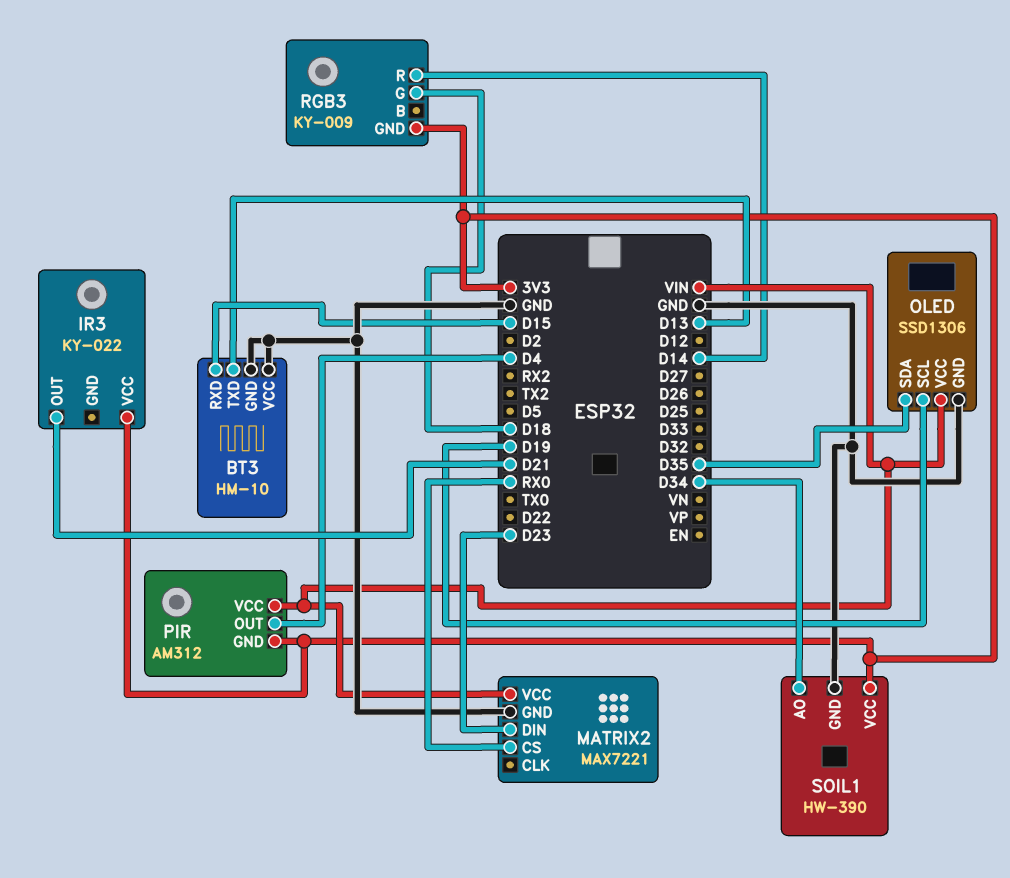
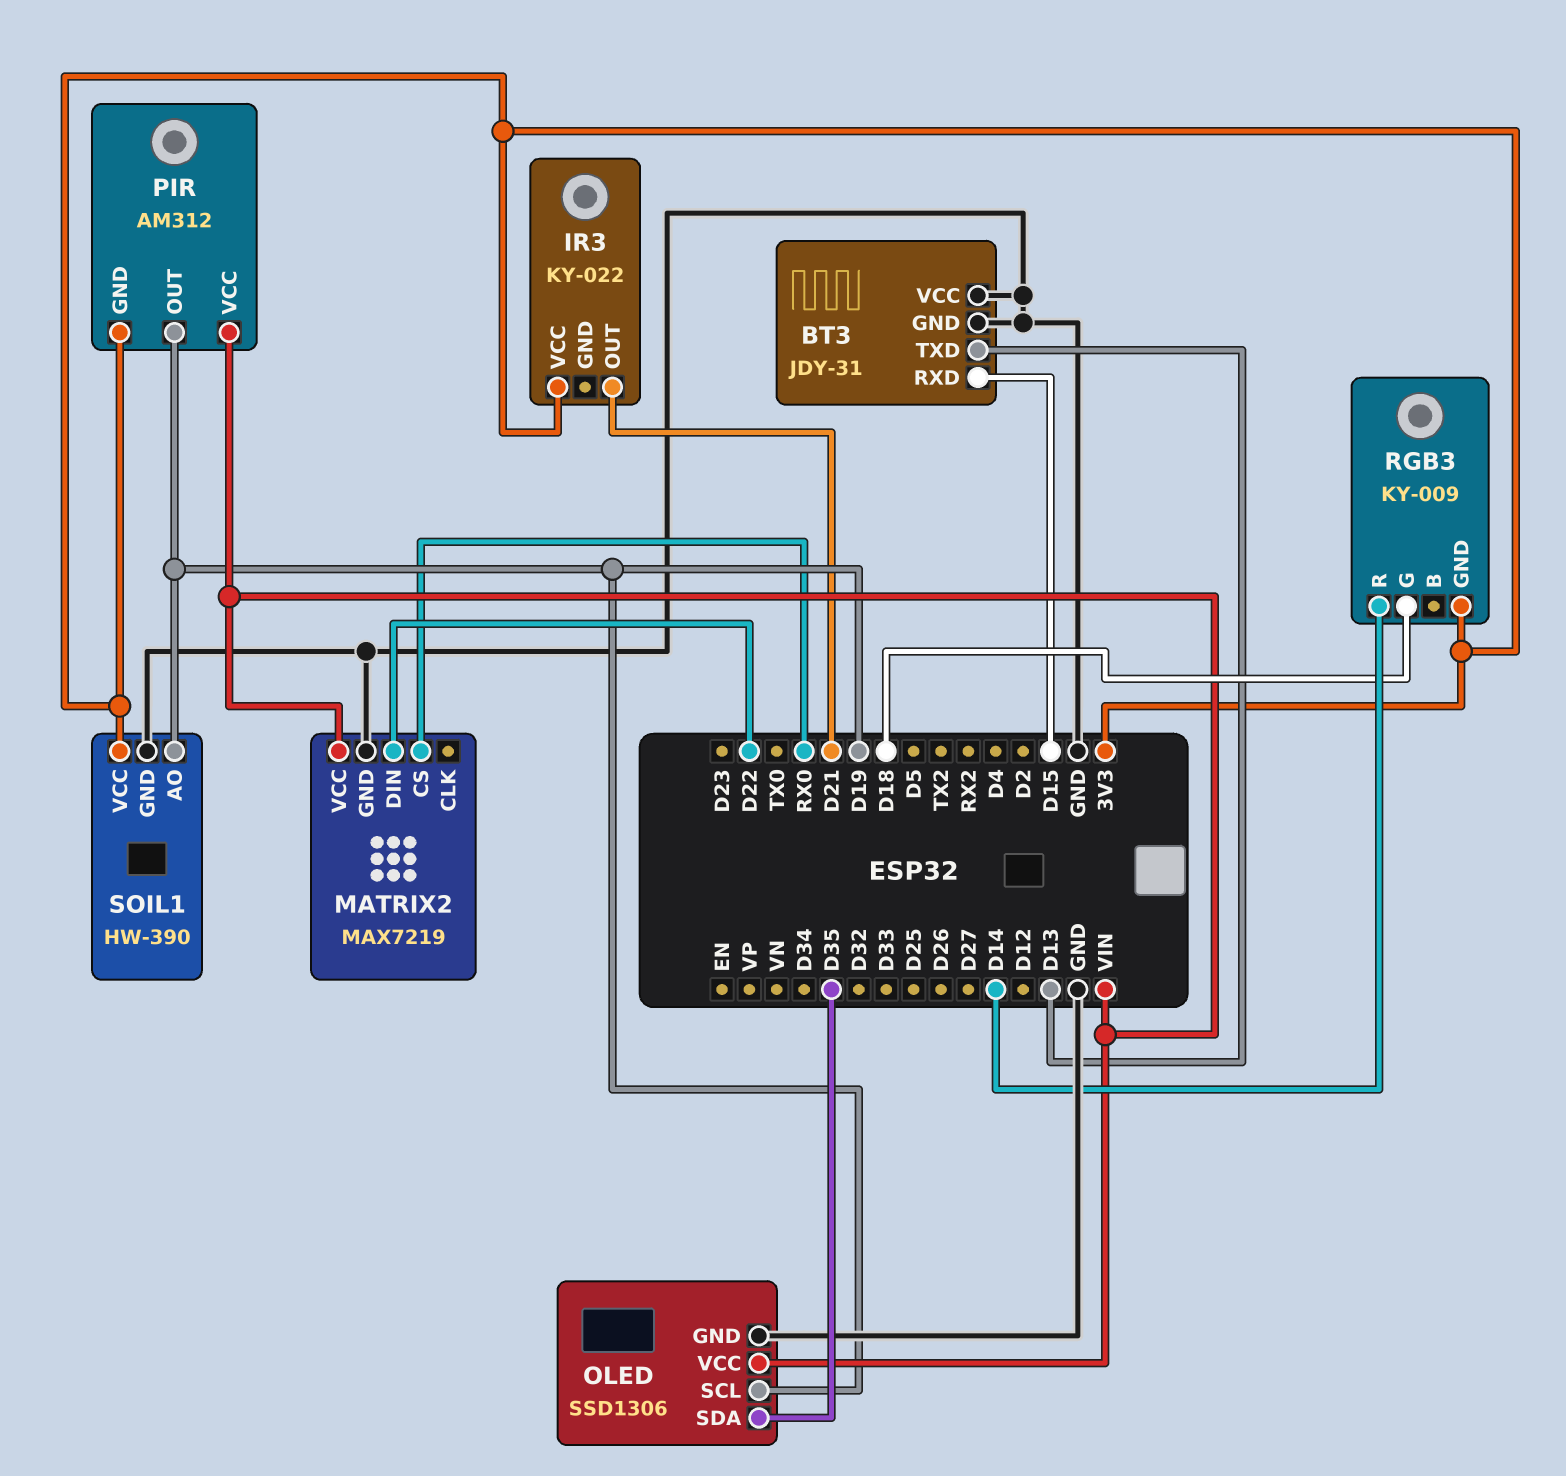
BT3: HM-10 -> JDY-31
MATRIX2: MAX7221 -> MAX7219
MATRIX2 pin DIN: D23 -> D22
PIR pin OUT: D4 -> D19
SOIL1 pin AO: D34 -> D19

